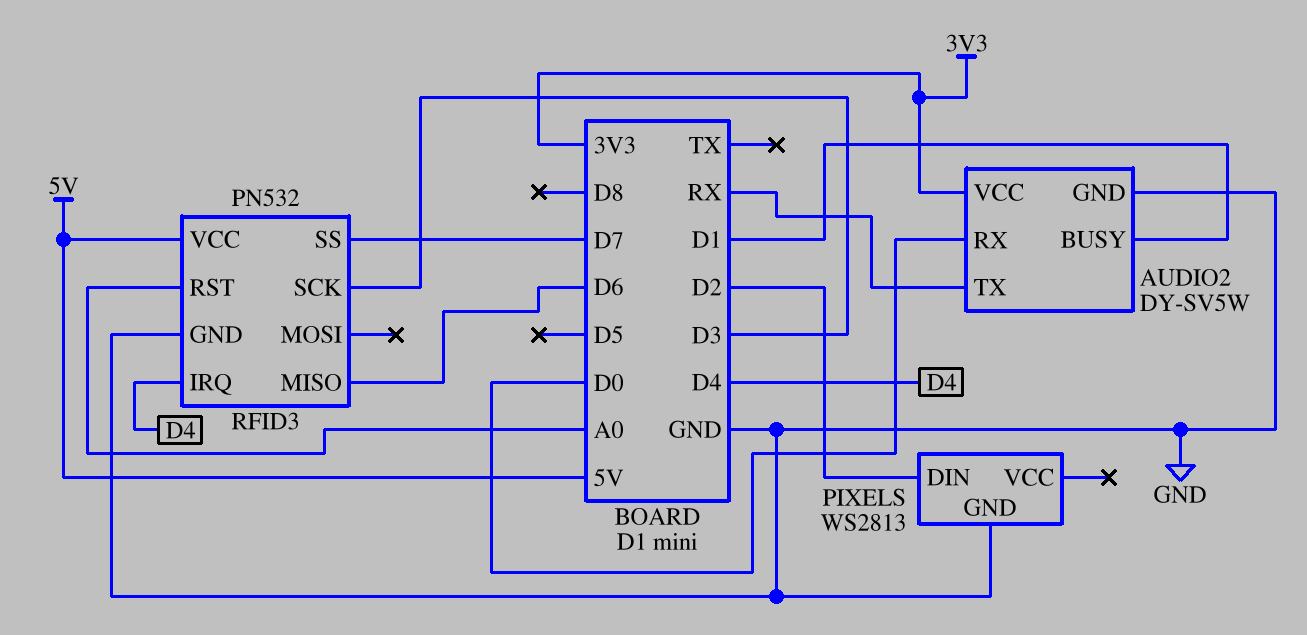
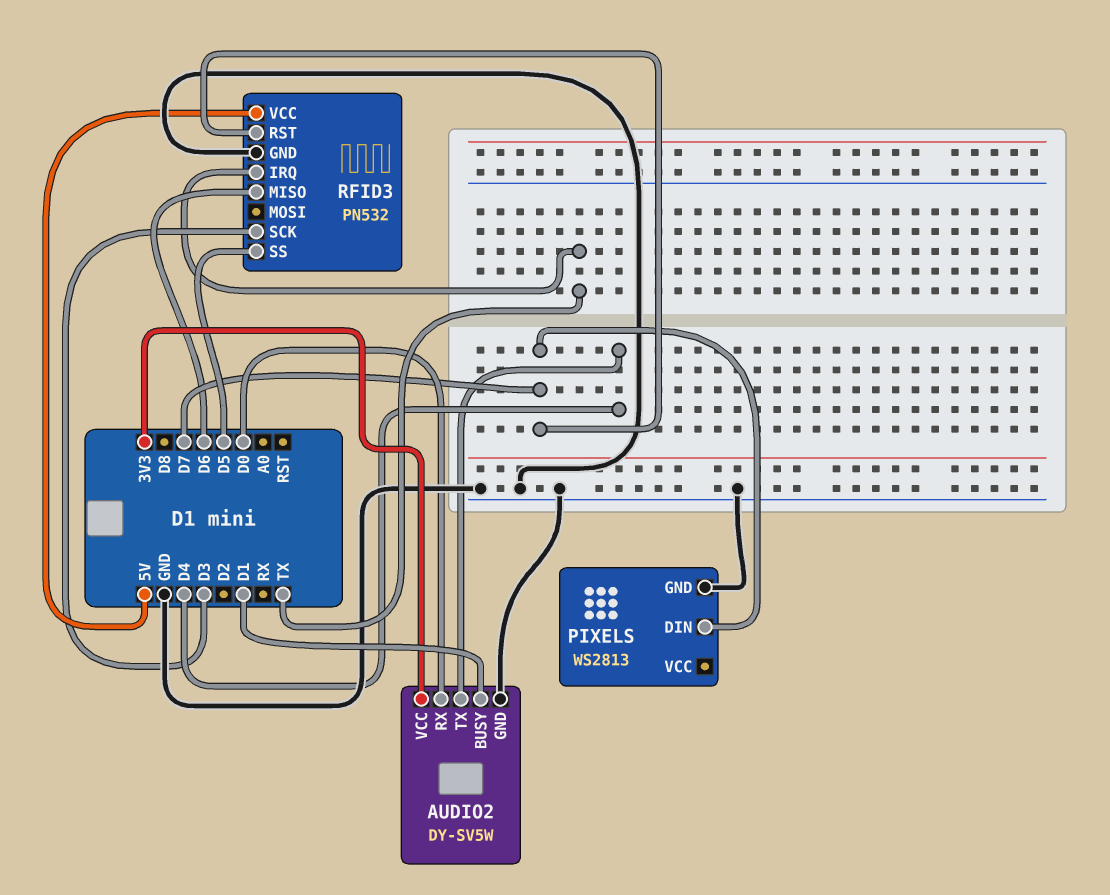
AUDIO2 pin TX: RX -> D4
PIXELS pin DIN: D2 -> D7
RFID3 pin IRQ: D4 -> TX
RFID3 pin RST: A0 -> D7
RFID3 pin SS: D7 -> D5

